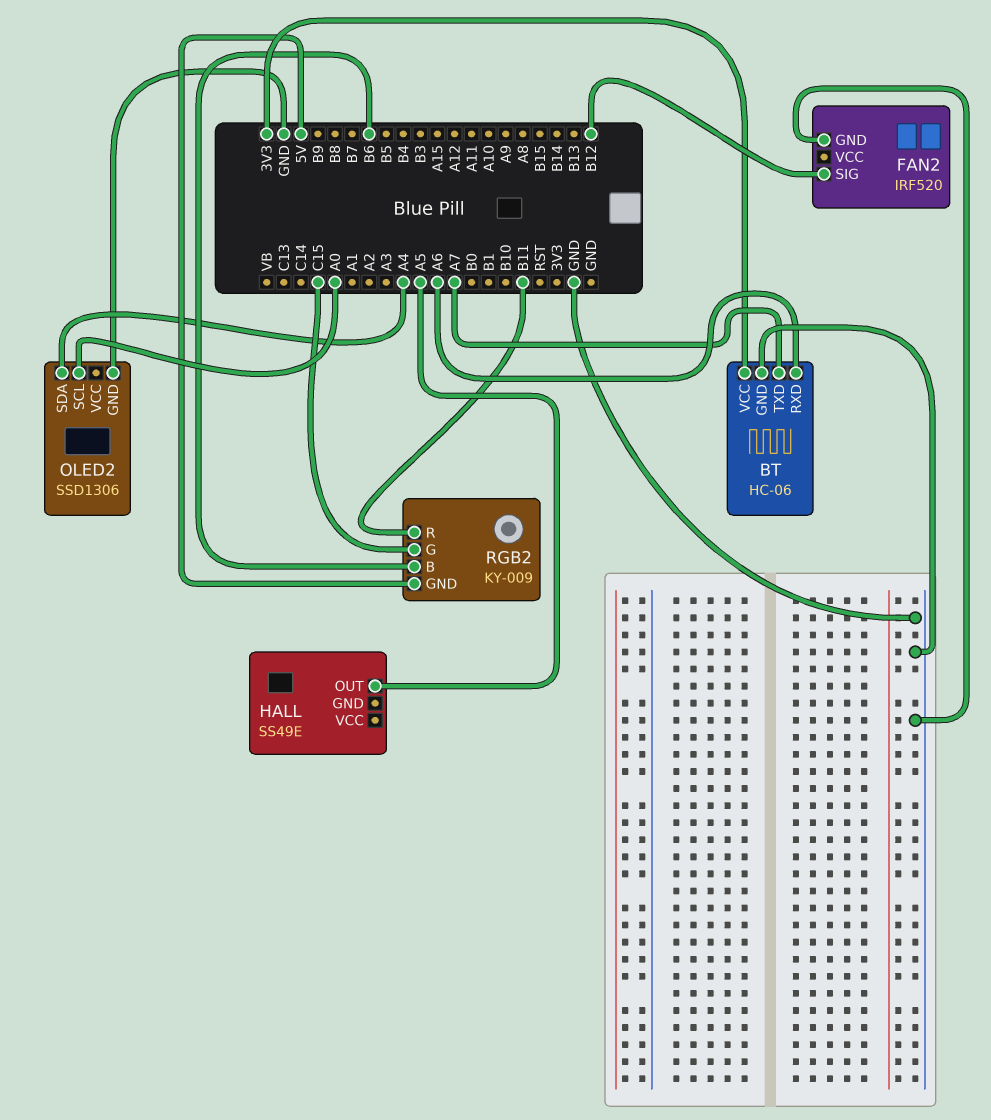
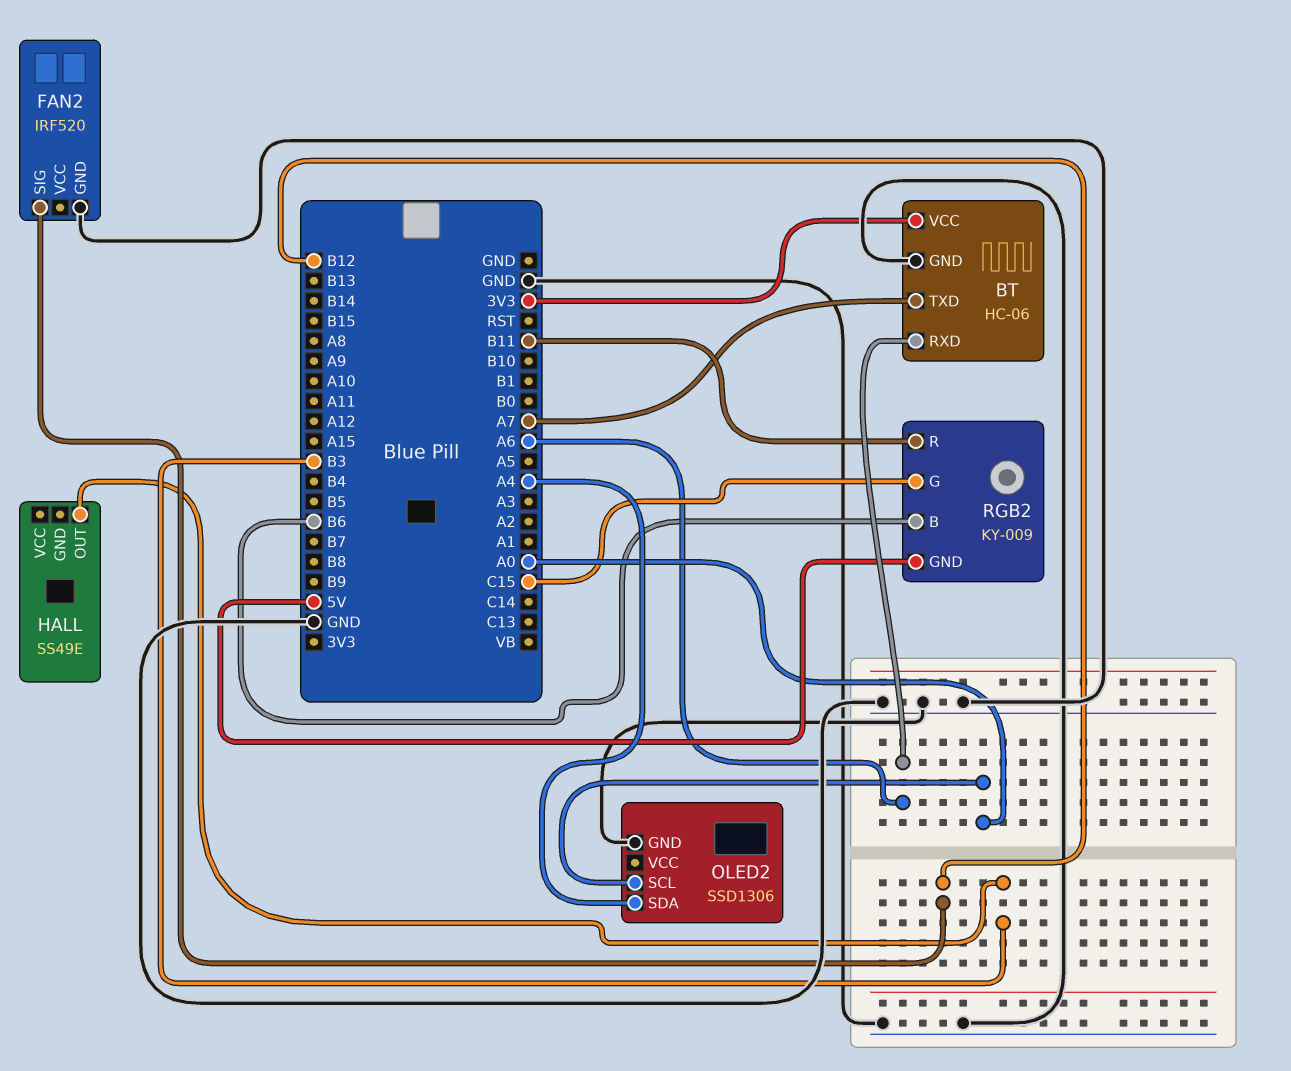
HALL pin OUT: A5 -> B3

